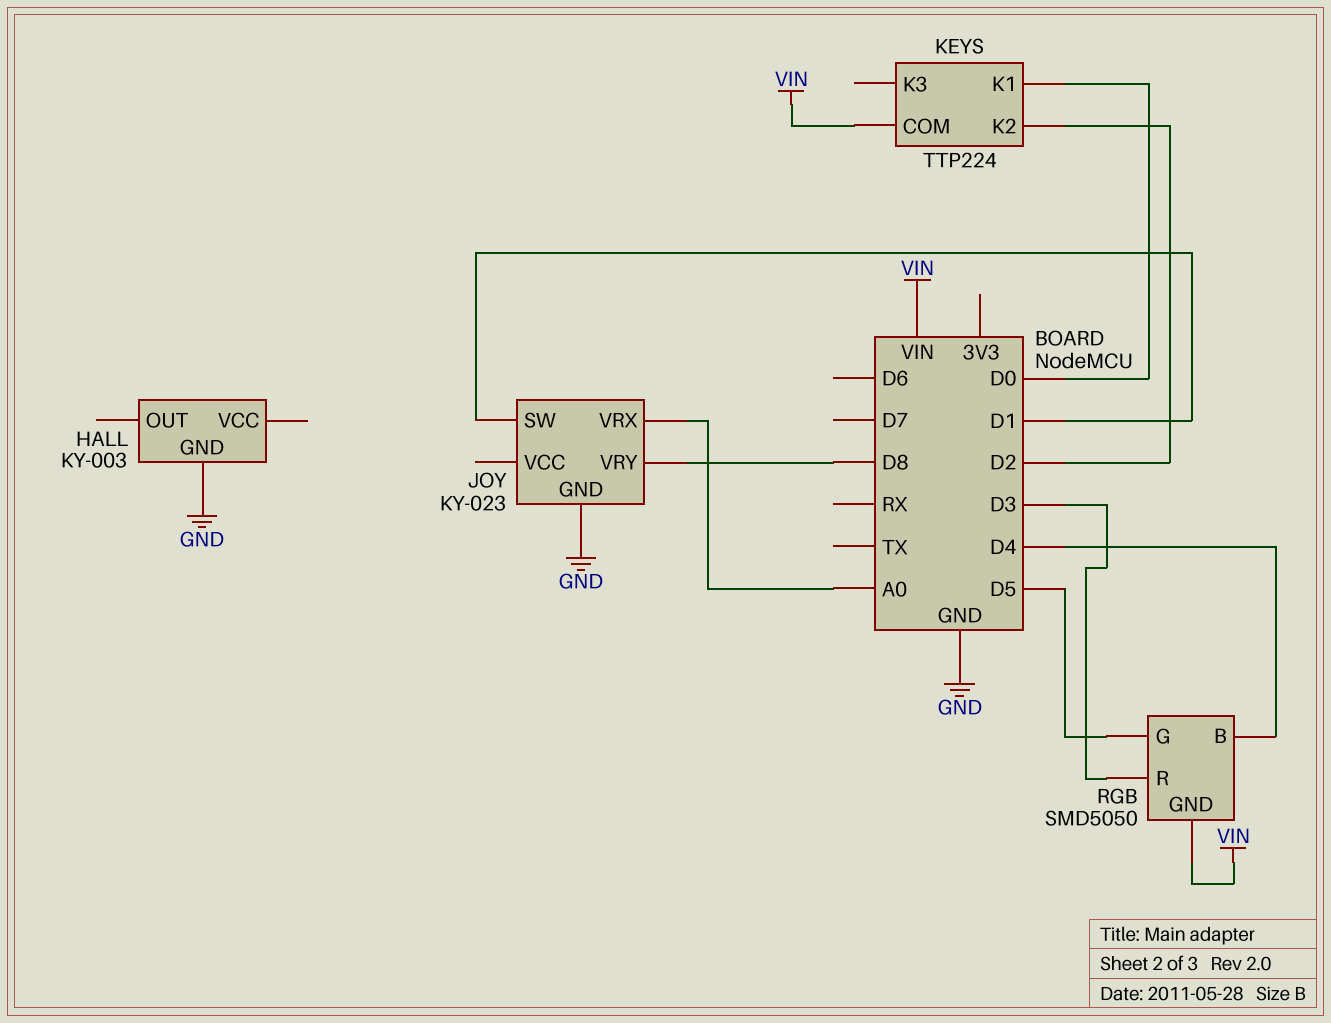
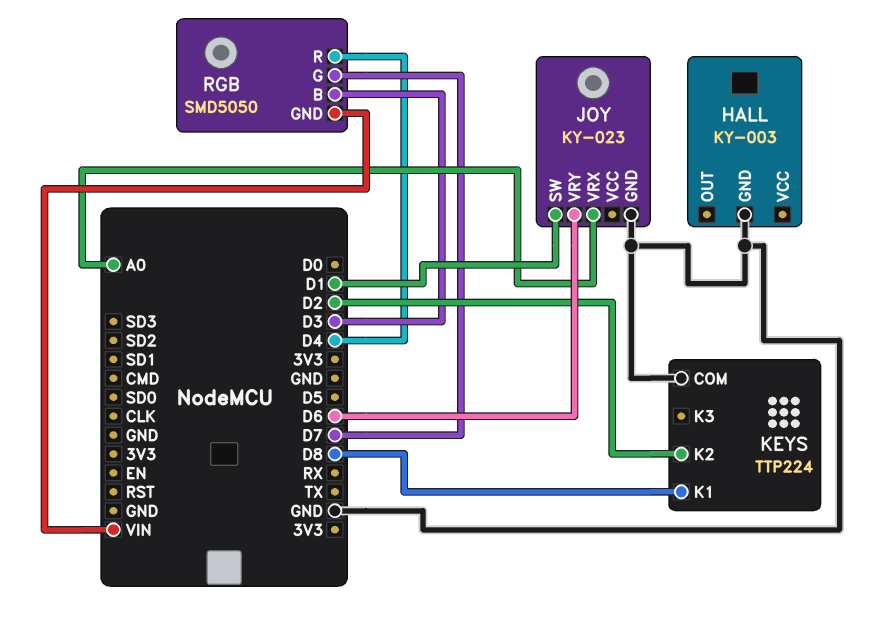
JOY pin VRY: D8 -> D6
KEYS pin COM: VIN -> GND
KEYS pin K1: D0 -> D8
RGB pin B: D4 -> D3
RGB pin G: D5 -> D7
RGB pin R: D3 -> D4

